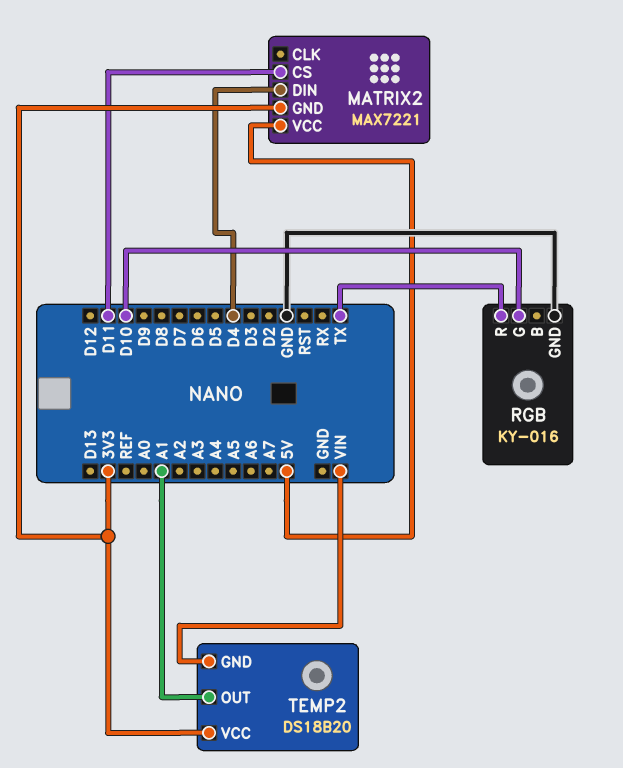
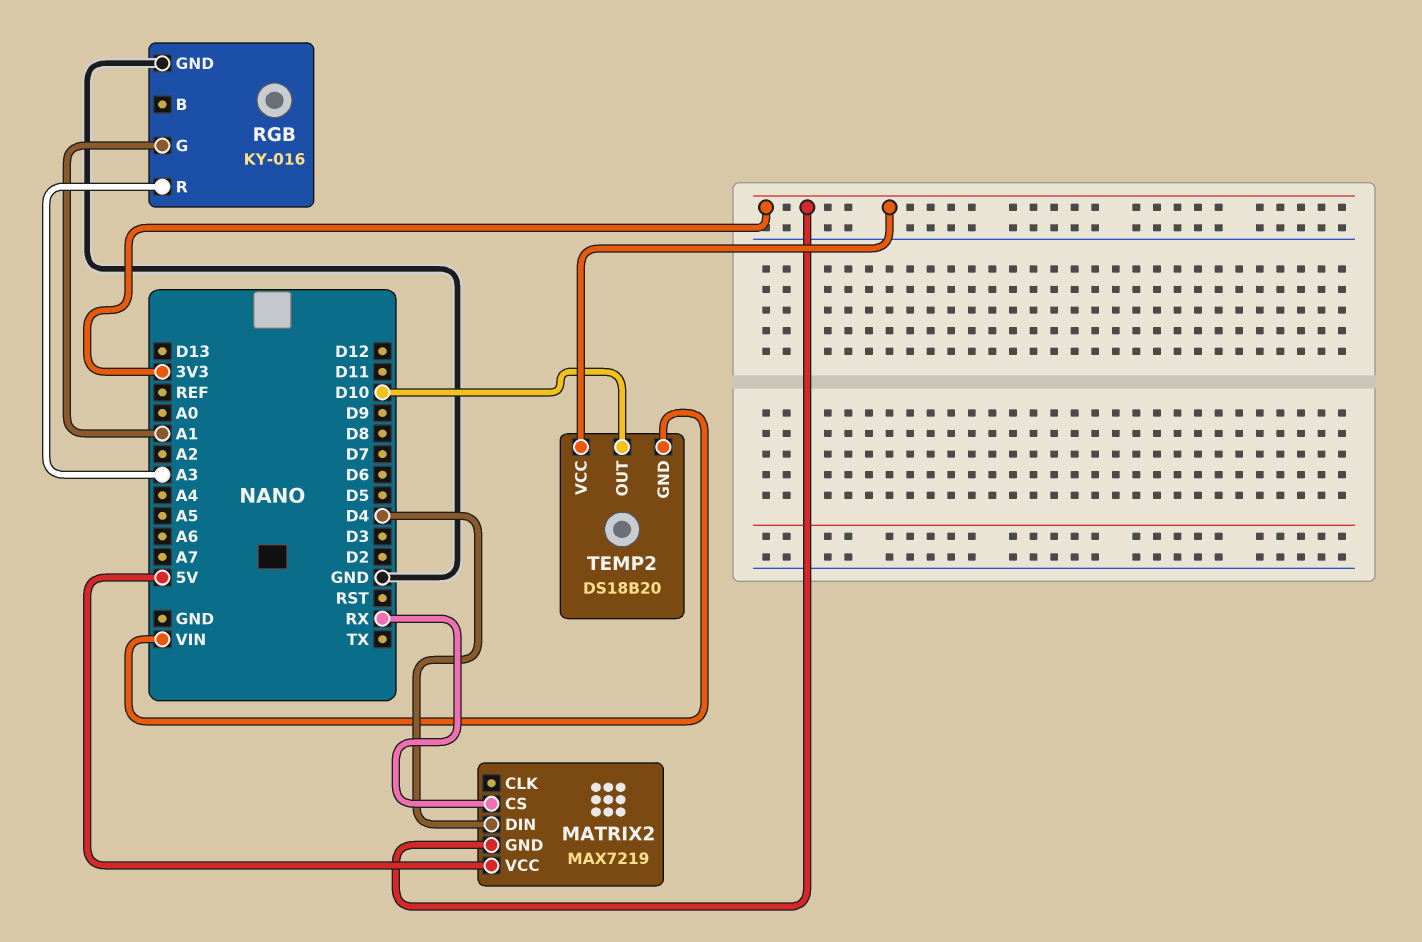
MATRIX2: MAX7221 -> MAX7219
MATRIX2 pin CS: D11 -> RX
RGB pin G: D10 -> A1
RGB pin R: TX -> A3
TEMP2 pin OUT: A1 -> D10

